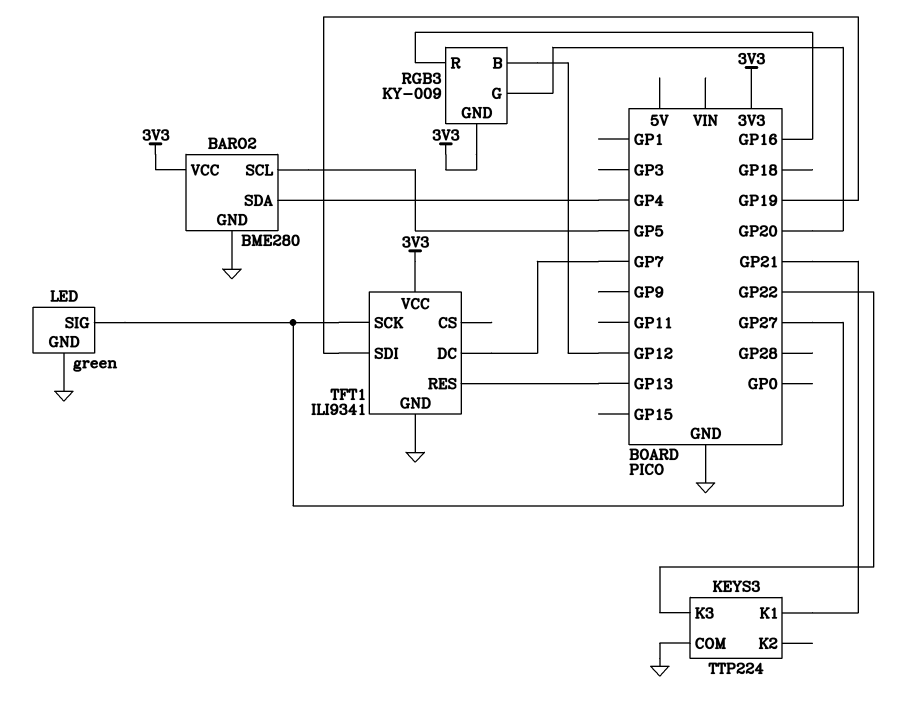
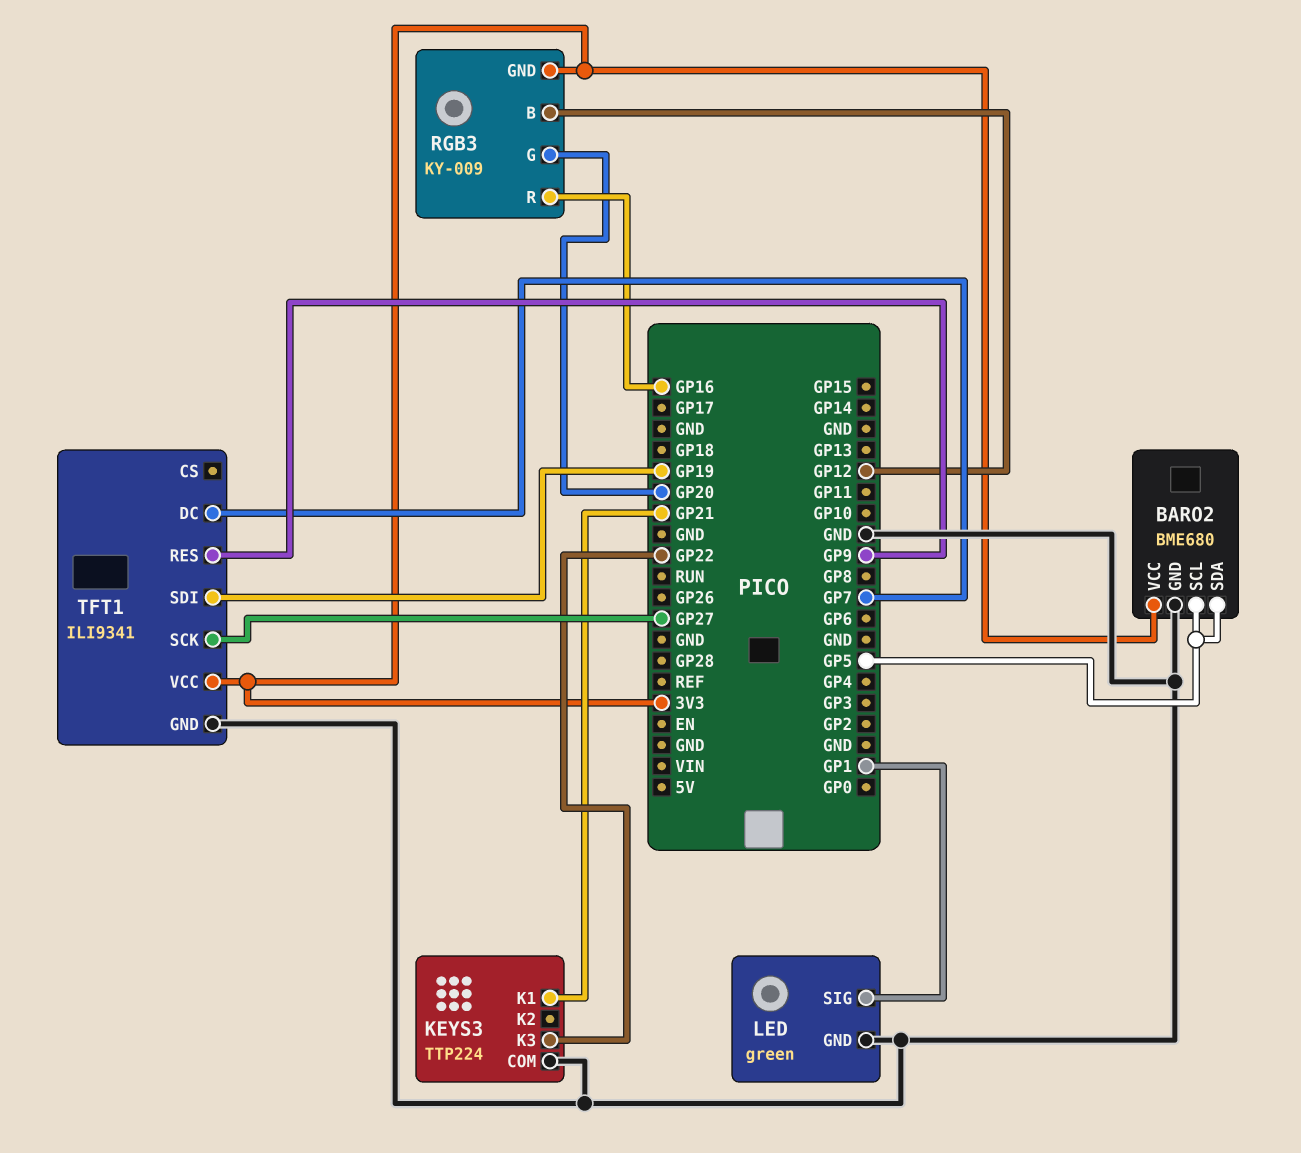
BARO2: BME280 -> BME680
BARO2 pin SDA: GP4 -> GP5
LED pin SIG: GP27 -> GP1
TFT1 pin RES: GP13 -> GP9

